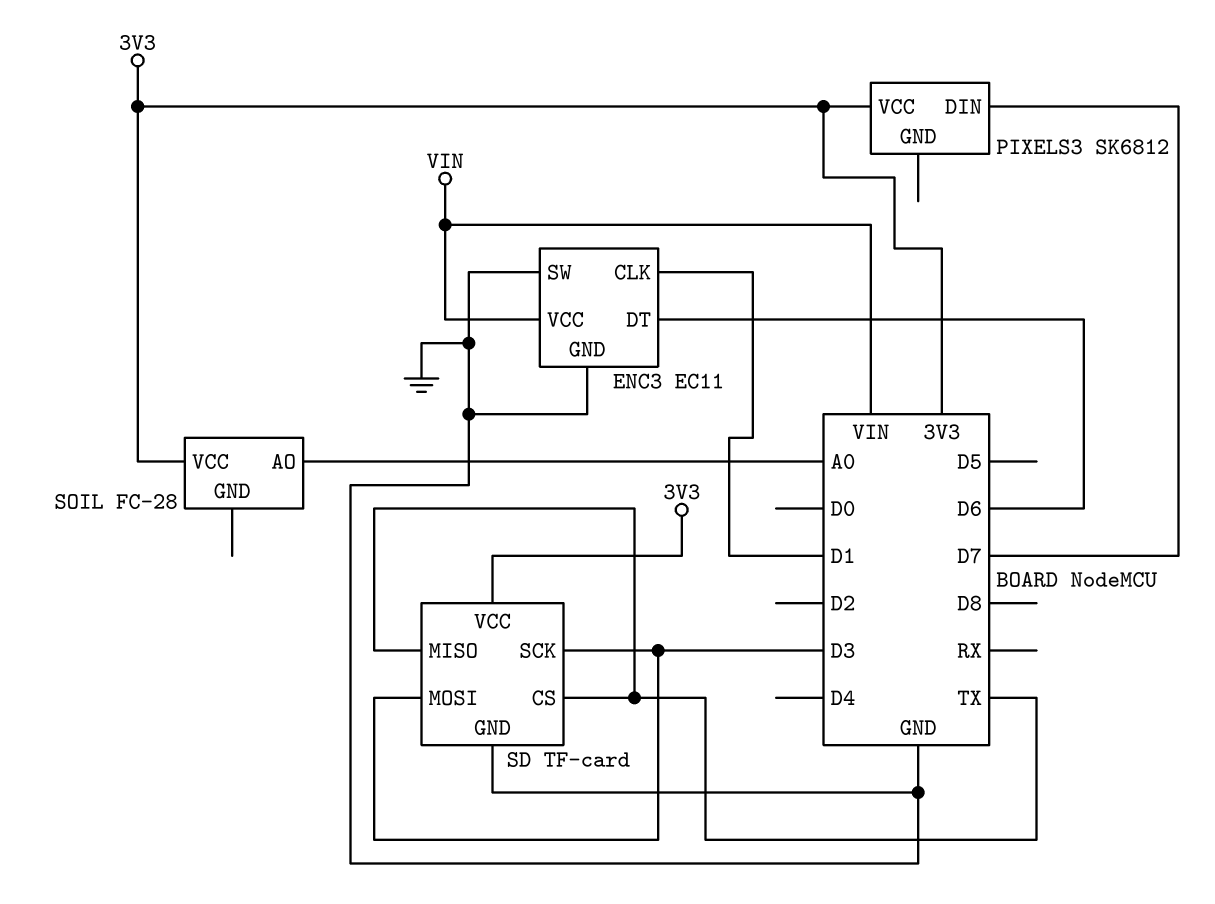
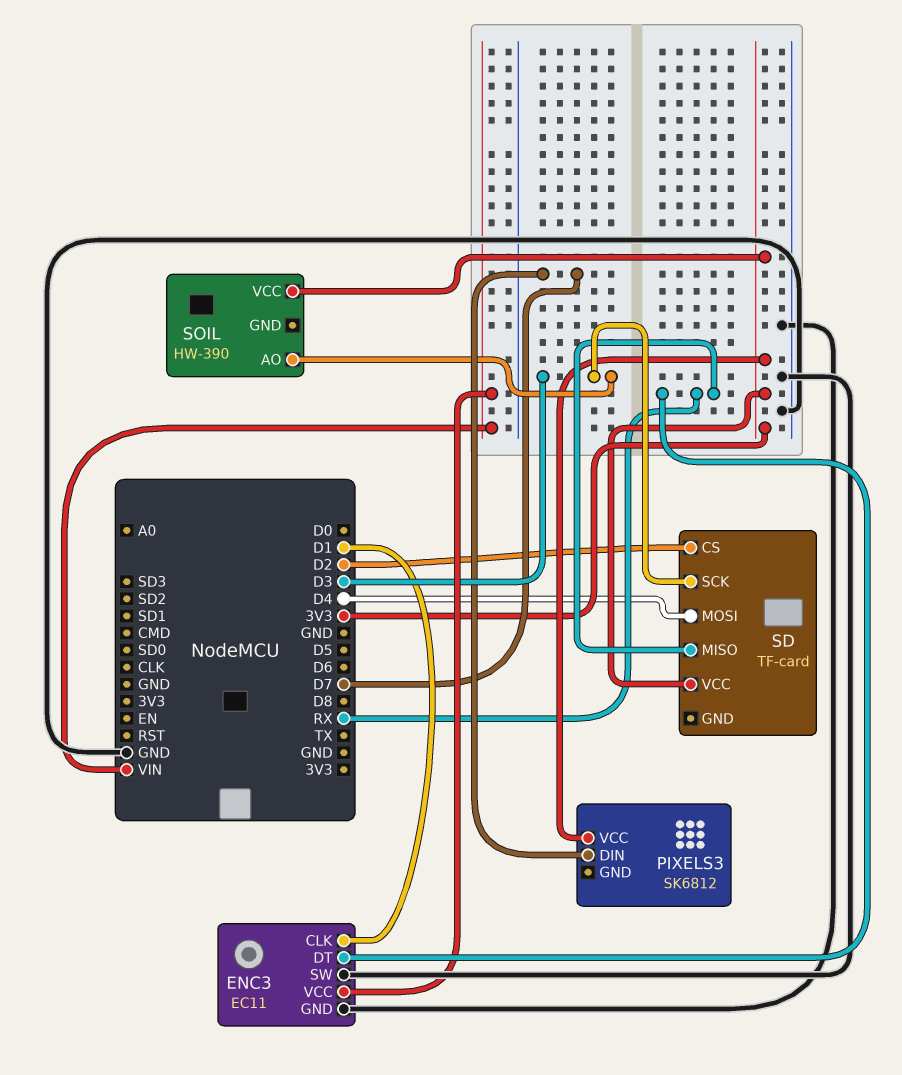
ENC3 pin DT: D6 -> RX
SD pin CS: TX -> D2
SD pin GND: GND -> none
SD pin MISO: TX -> RX
SD pin MOSI: D3 -> D4
SOIL: FC-28 -> HW-390
SOIL pin AO: A0 -> D3

